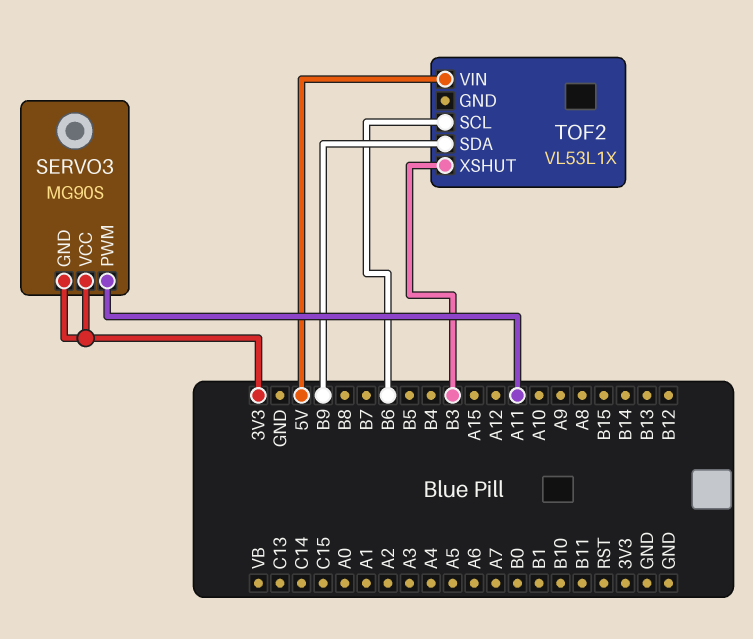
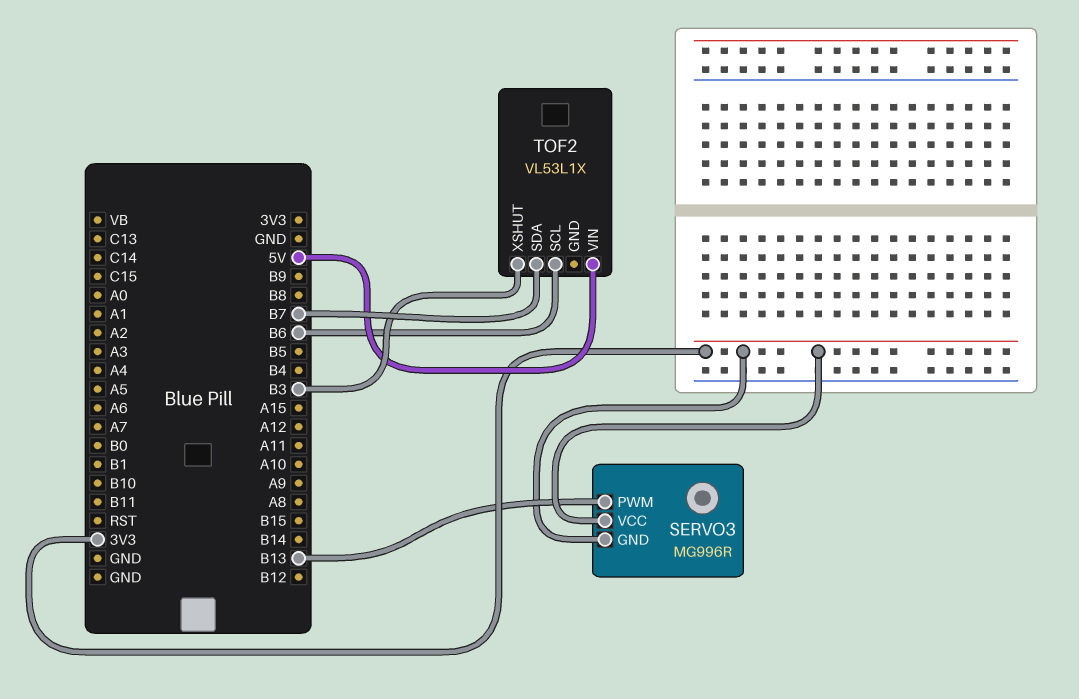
SERVO3: MG90S -> MG996R
SERVO3 pin PWM: A11 -> B13
TOF2 pin SDA: B9 -> B7

